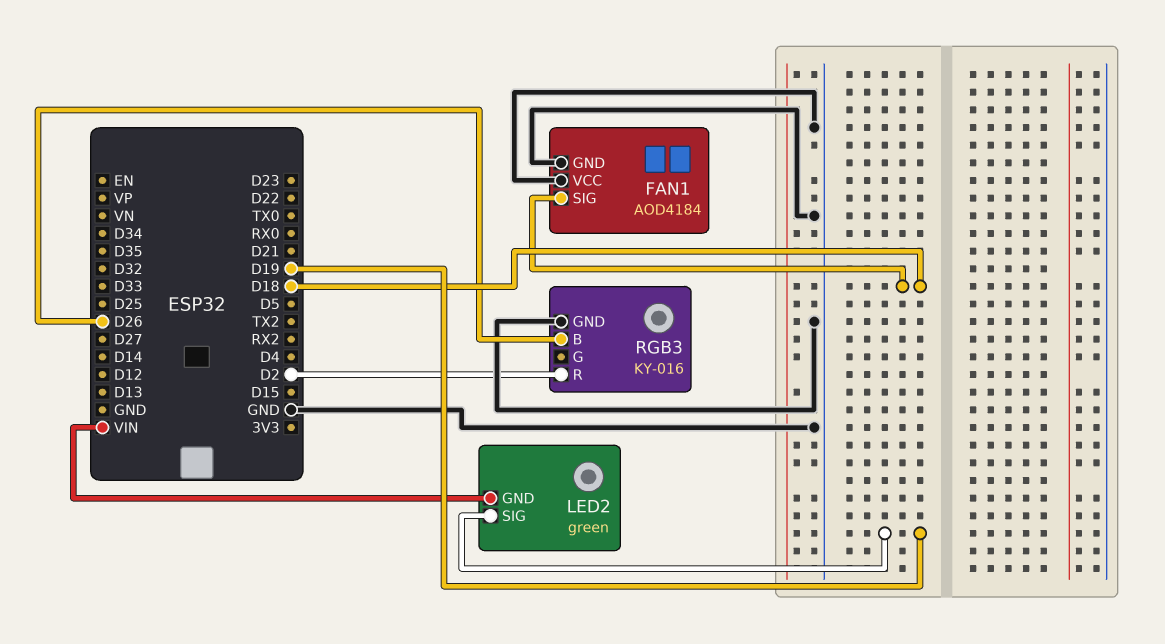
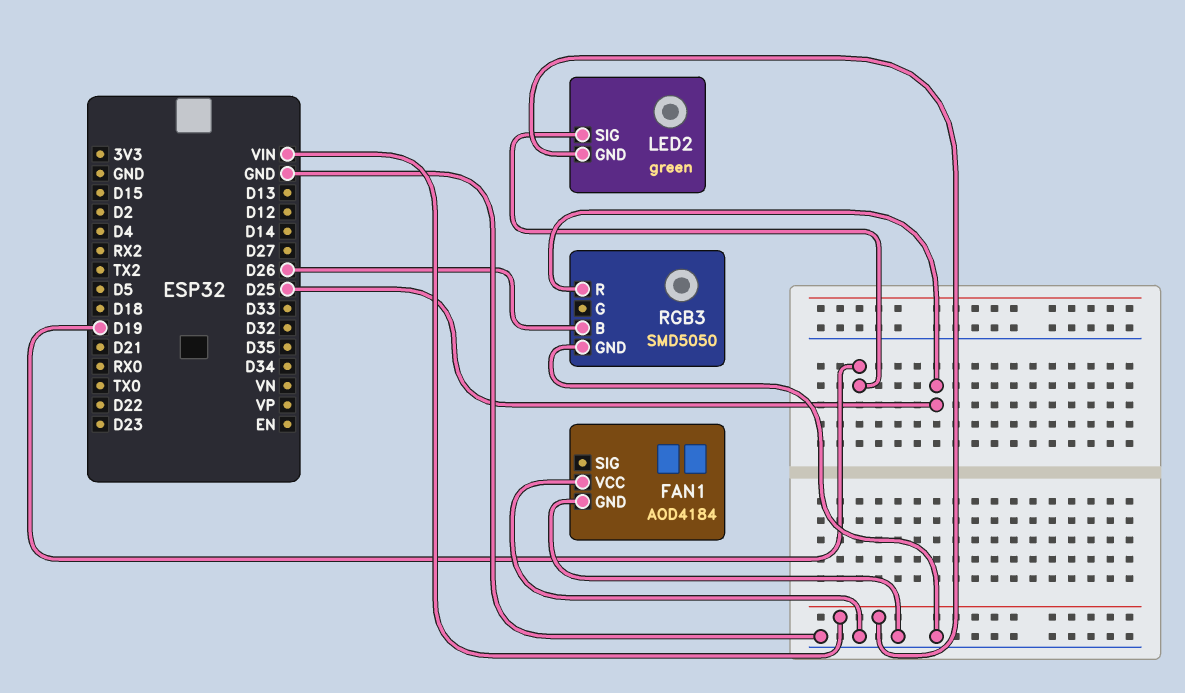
FAN1 pin SIG: D18 -> none
RGB3: KY-016 -> SMD5050
RGB3 pin R: D2 -> D25

